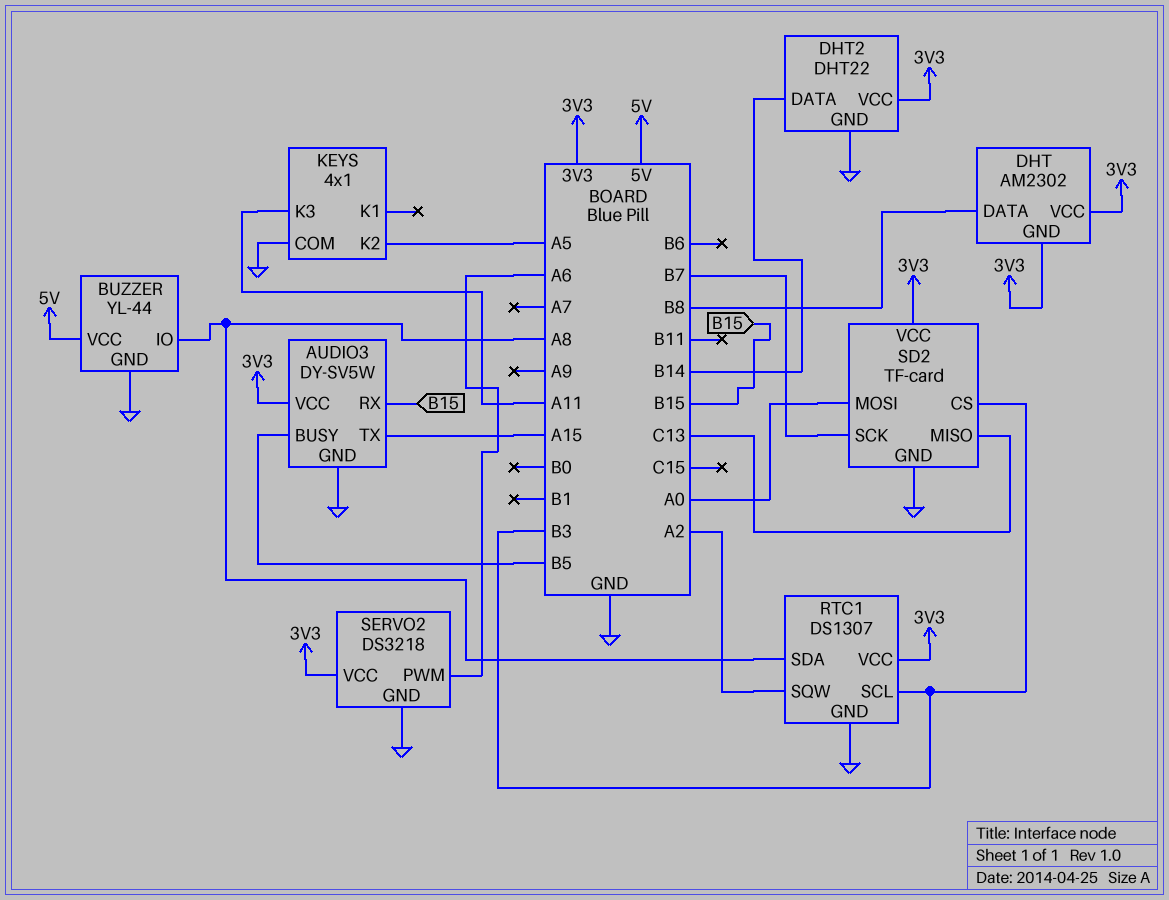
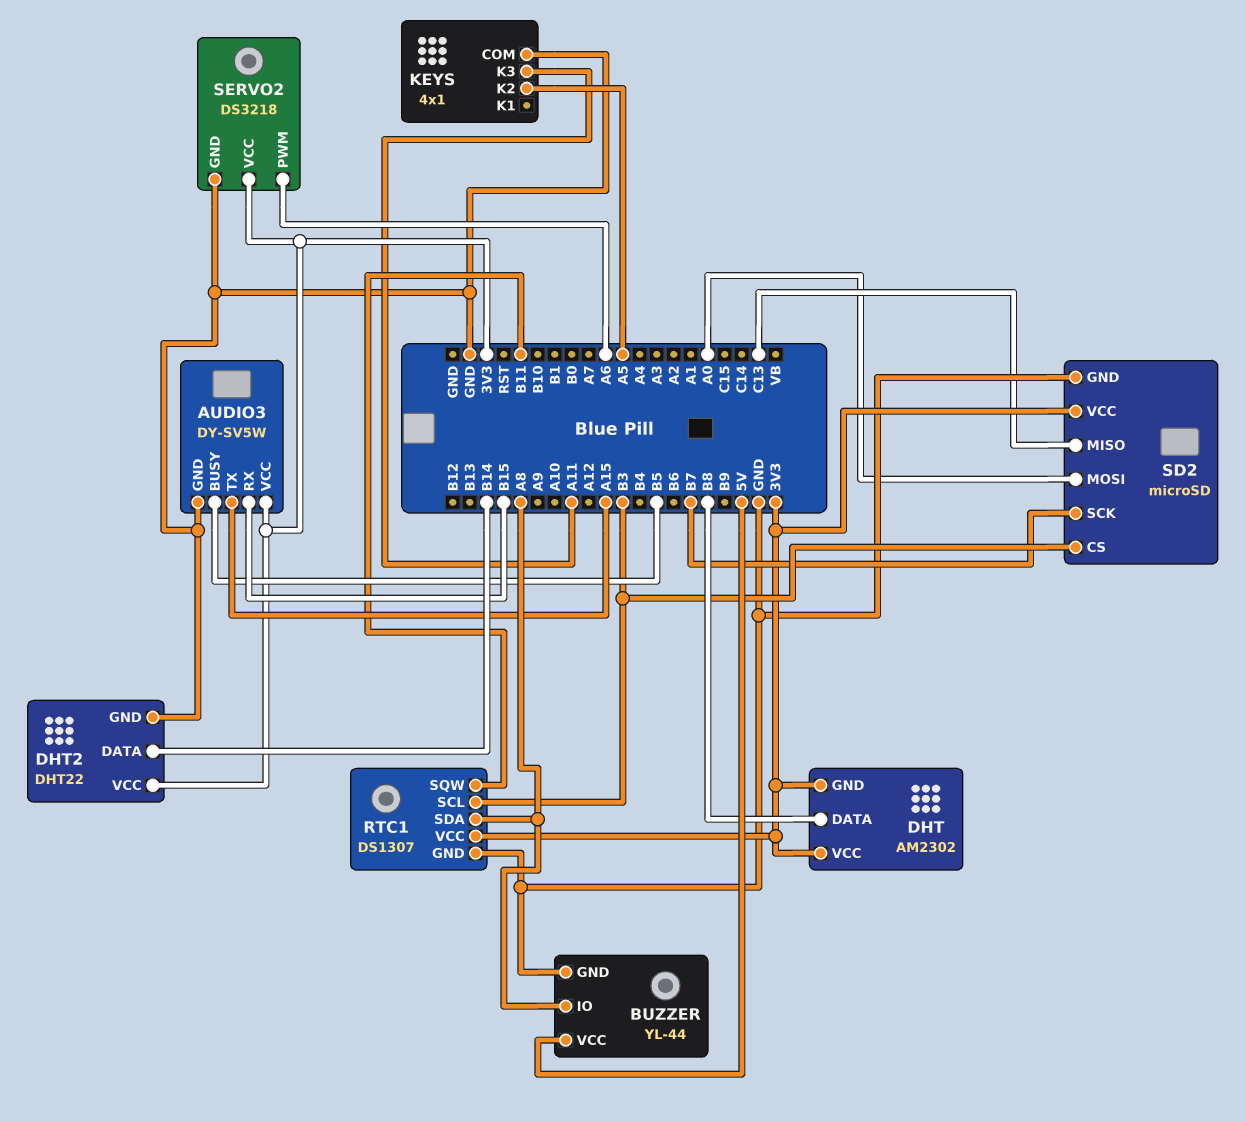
RTC1 pin SQW: A2 -> B11
SD2: TF-card -> microSD

